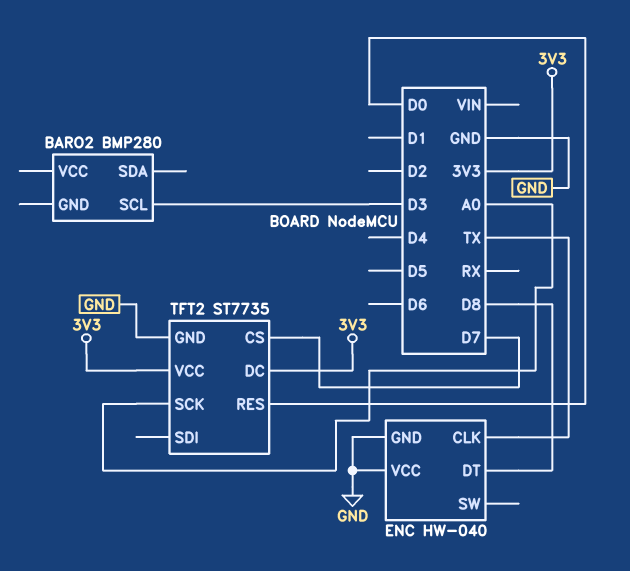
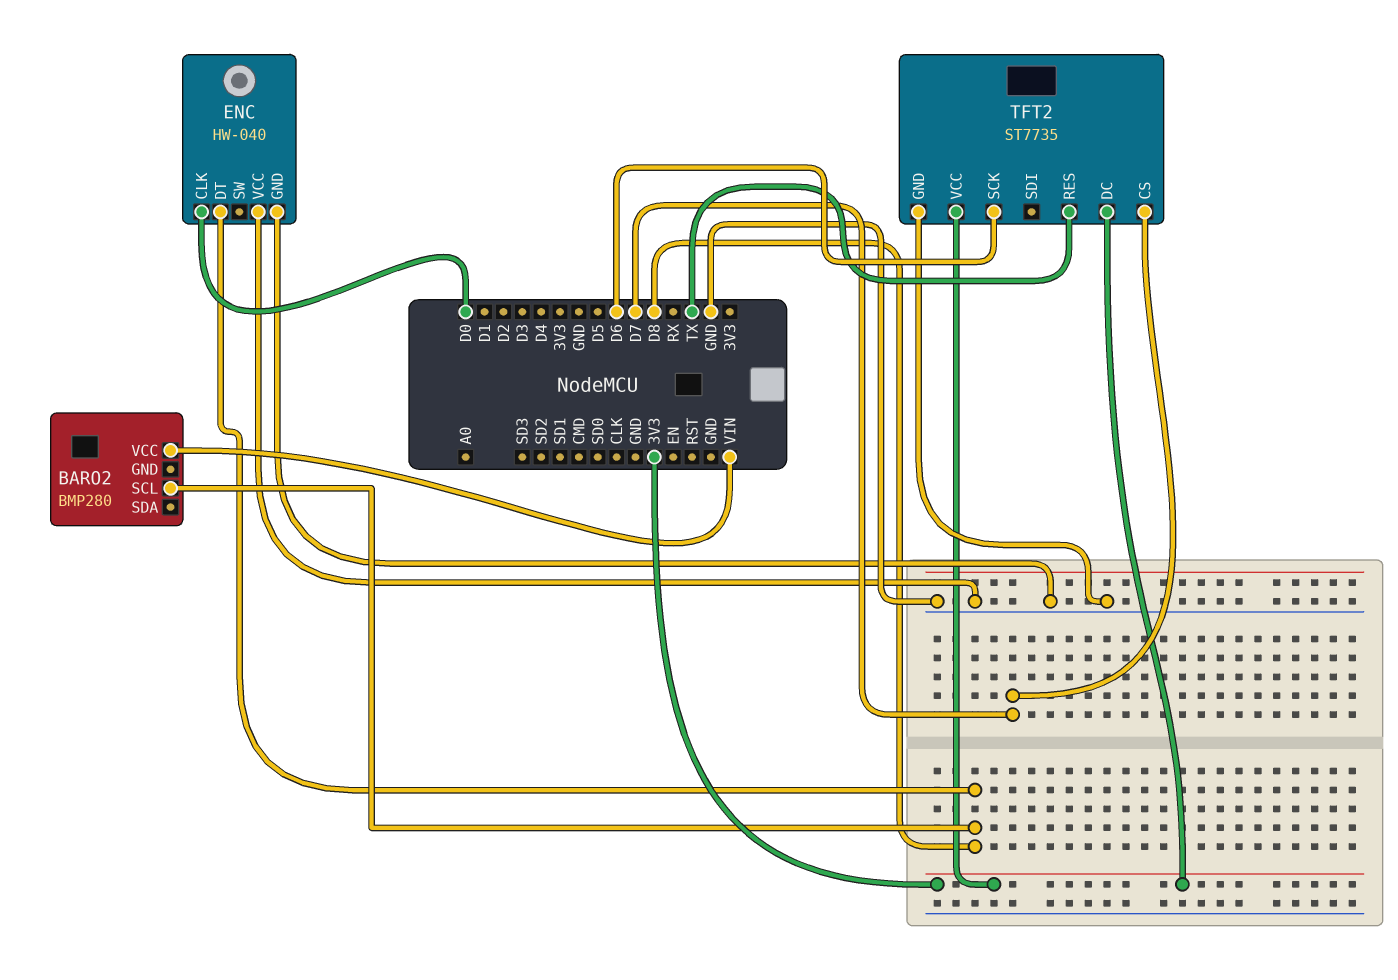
BARO2 pin SCL: D3 -> D8
BARO2 pin VCC: none -> VIN
ENC pin CLK: TX -> D0
TFT2 pin RES: D0 -> TX
TFT2 pin SCK: A0 -> D6

